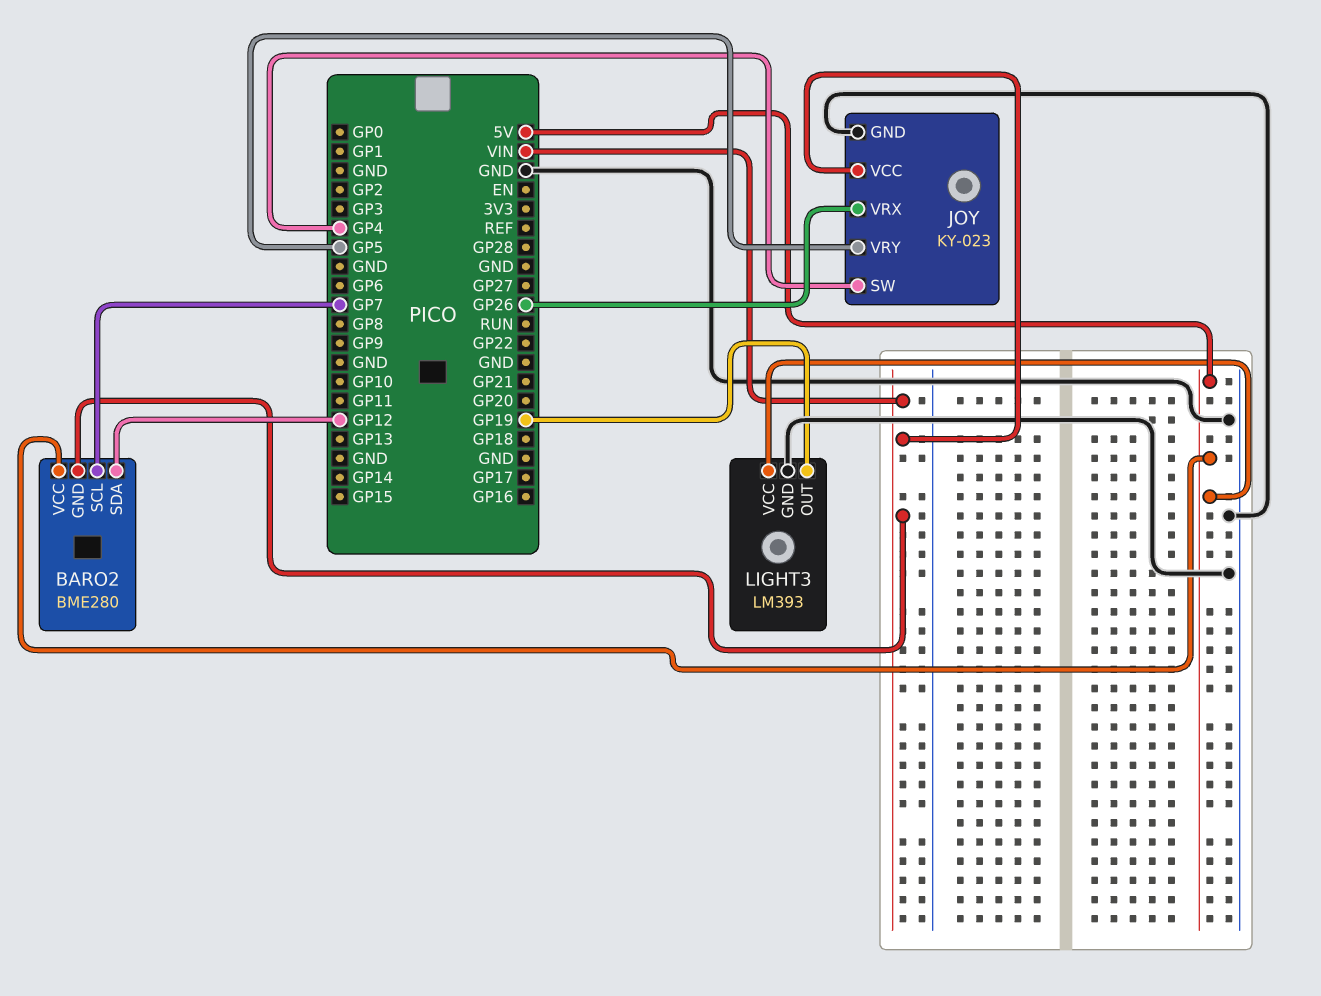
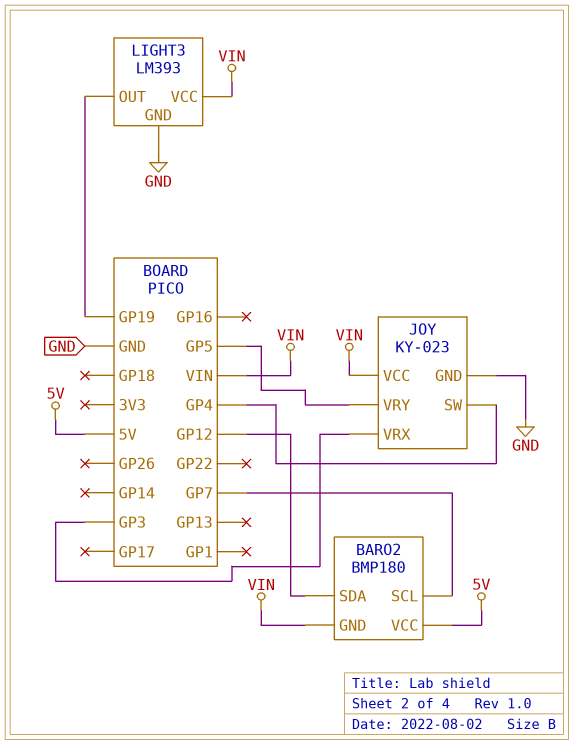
BARO2: BME280 -> BMP180
JOY pin VRX: GP26 -> GP3
LIGHT3 pin VCC: 5V -> VIN

